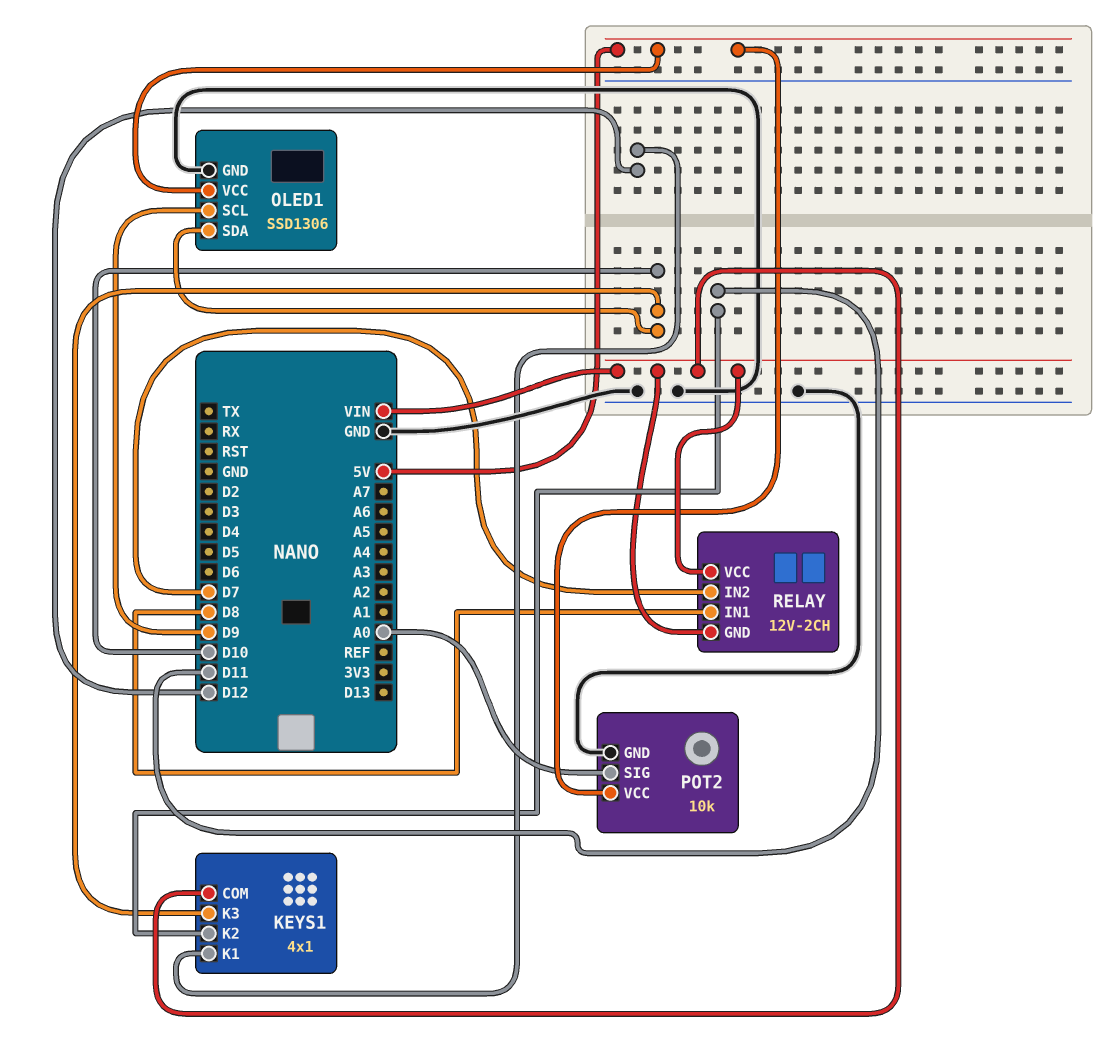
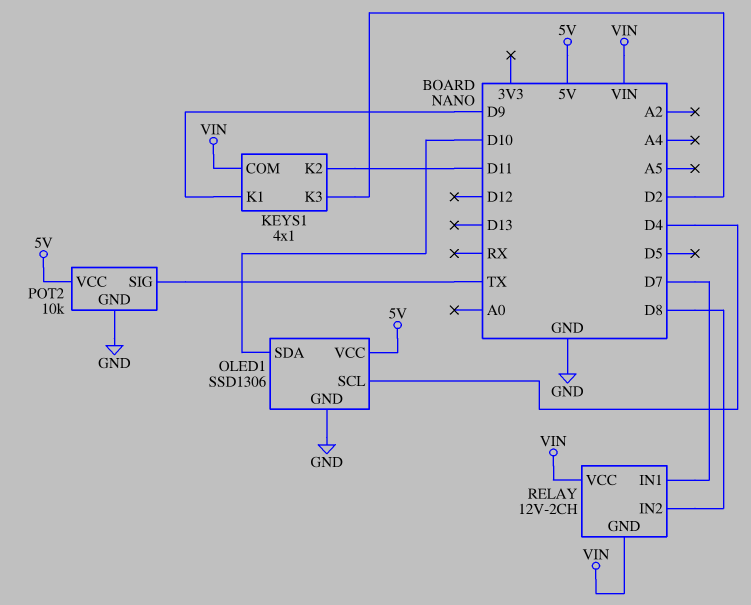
KEYS1 pin K1: D12 -> D9
KEYS1 pin K3: D10 -> D2
OLED1 pin SCL: D9 -> D4
POT2 pin SIG: A0 -> TX
RELAY pin IN1: D8 -> D7
RELAY pin IN2: D7 -> D8

